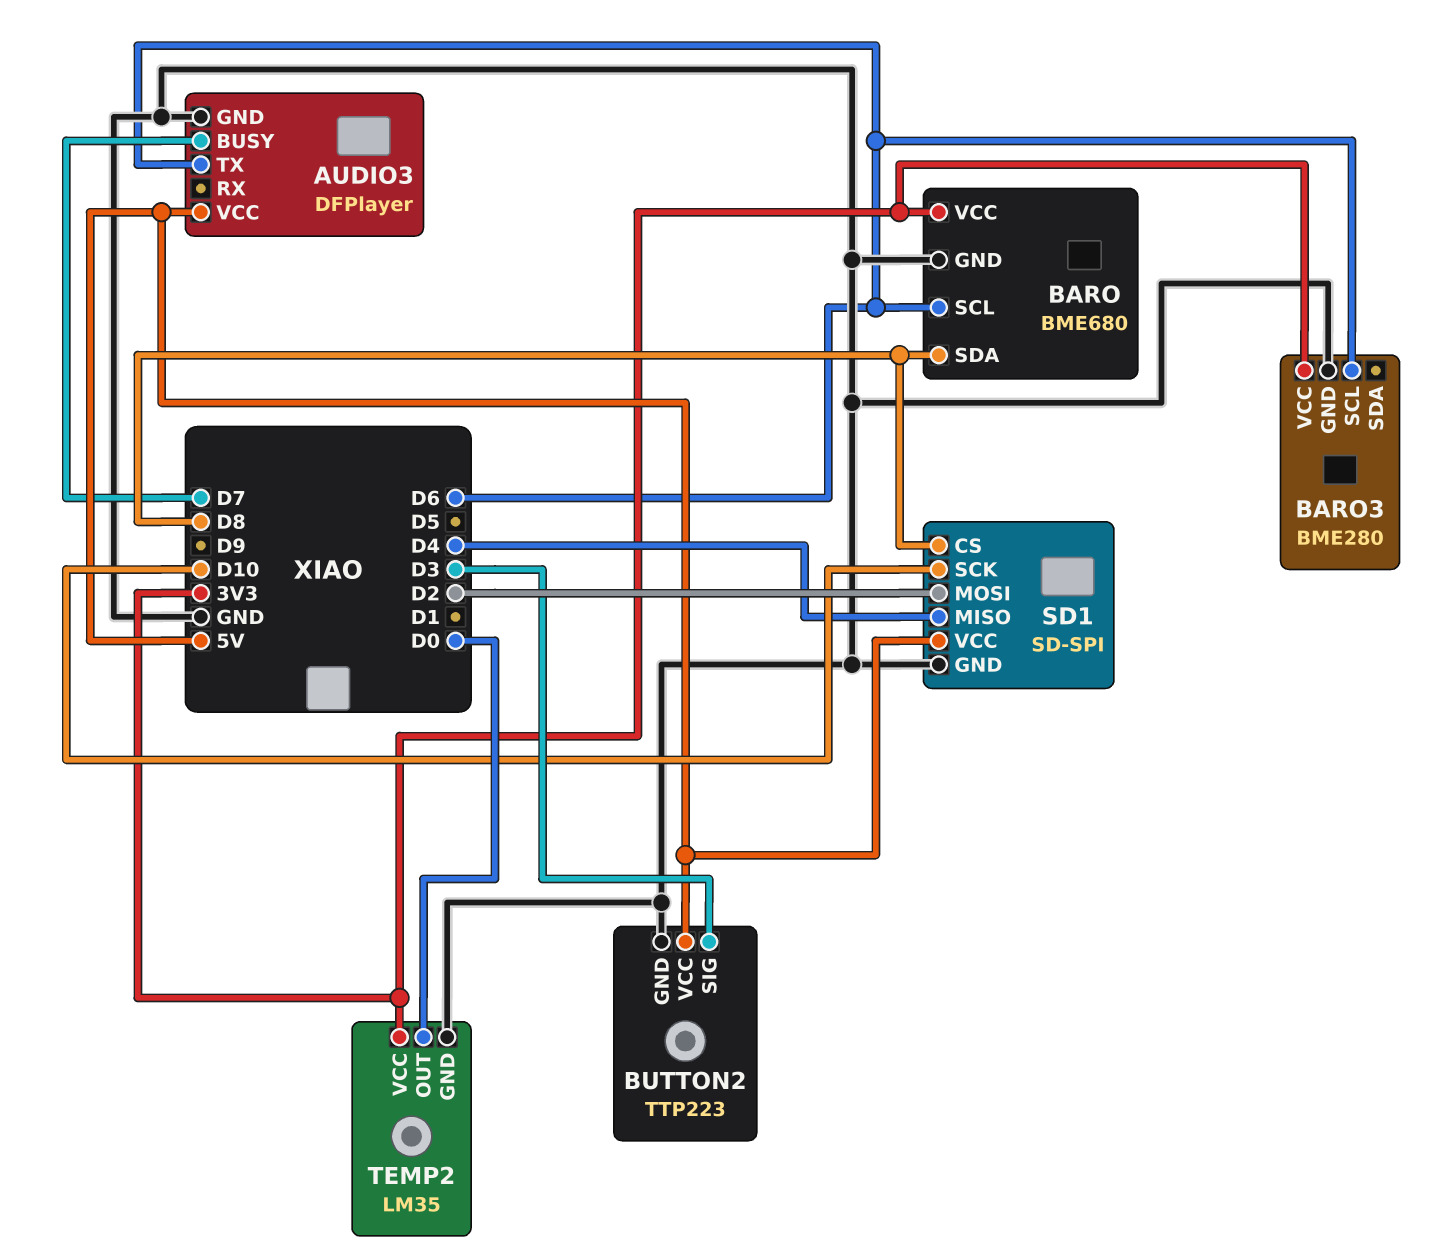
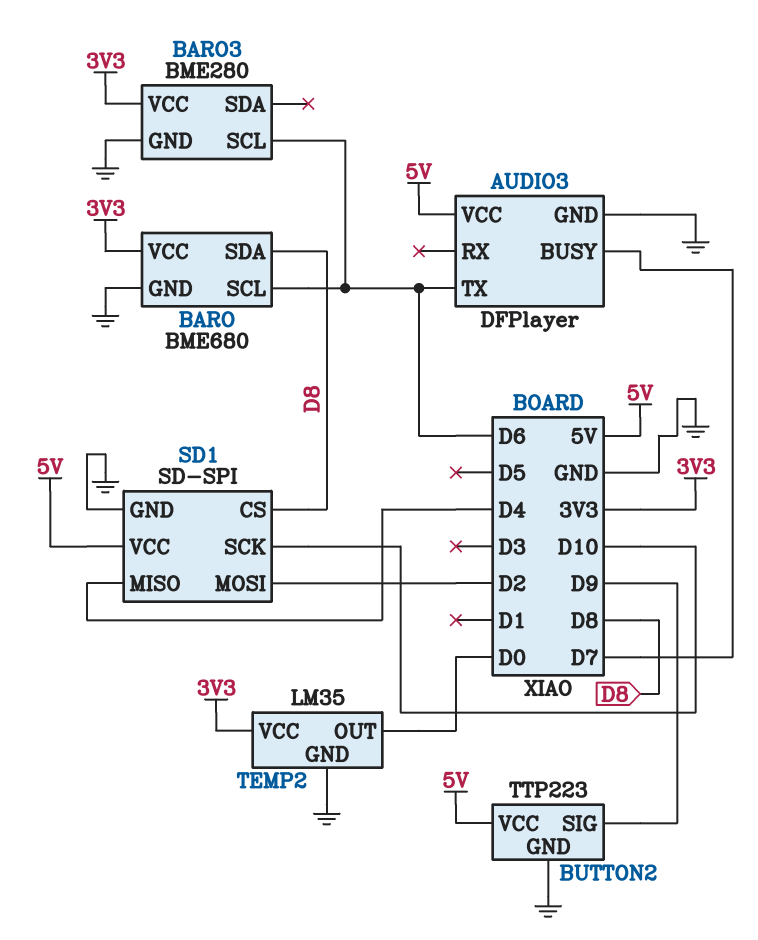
BUTTON2 pin SIG: D3 -> D9

